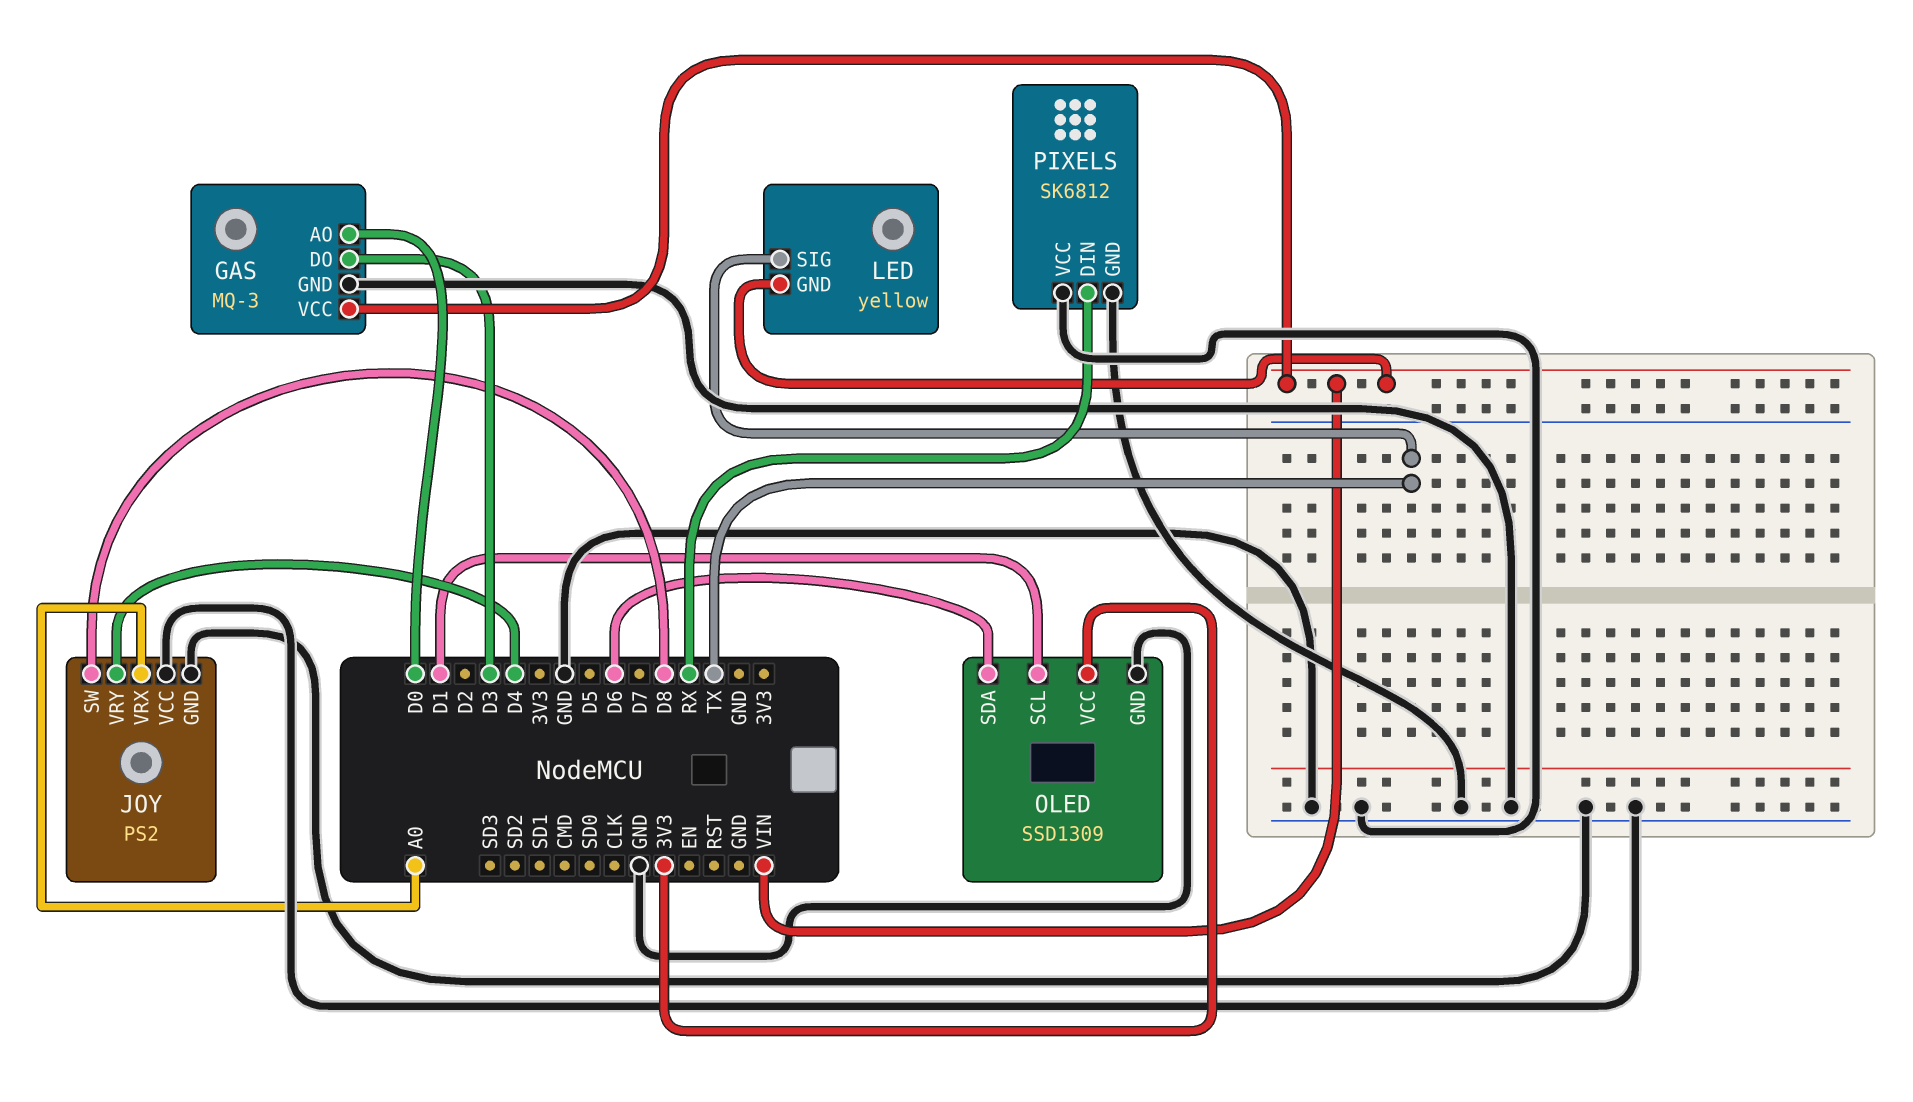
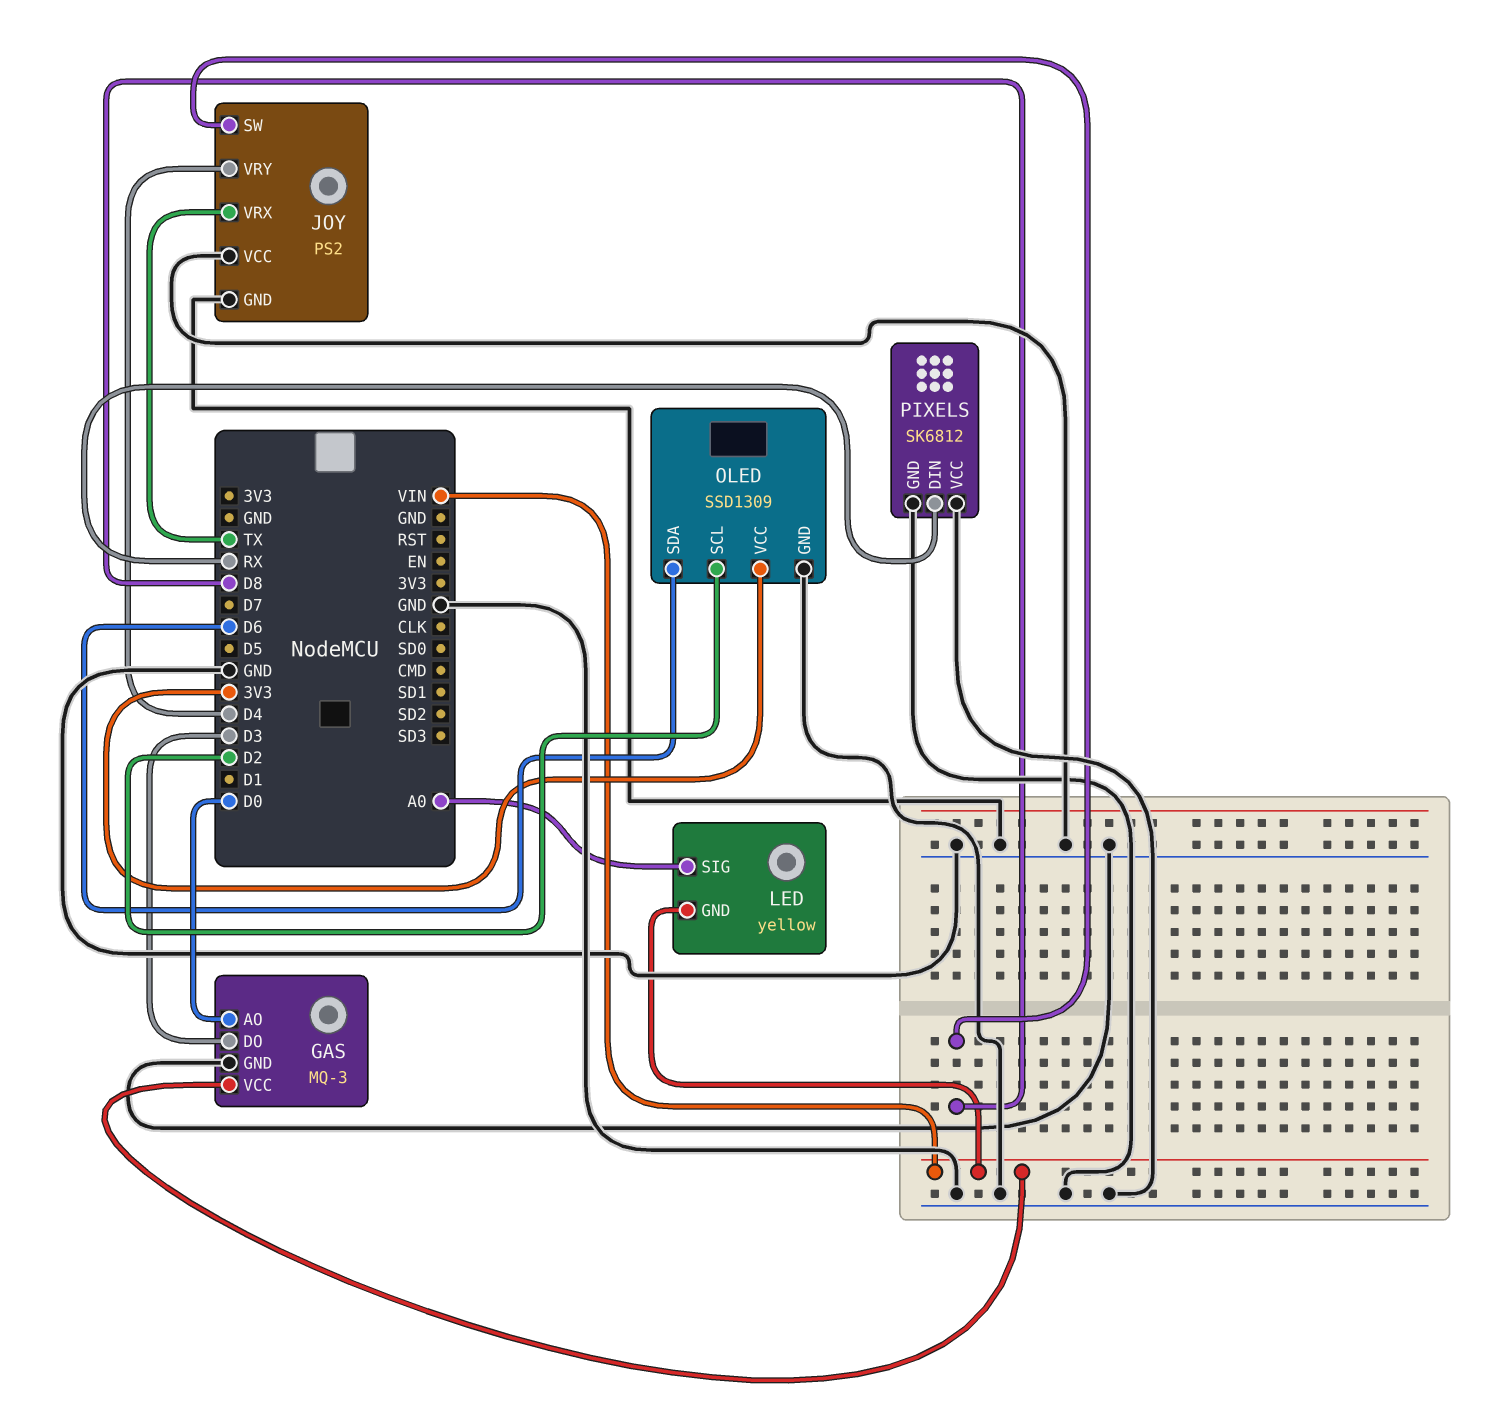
JOY pin VRX: A0 -> TX
LED pin SIG: TX -> A0
OLED pin SCL: D1 -> D2

